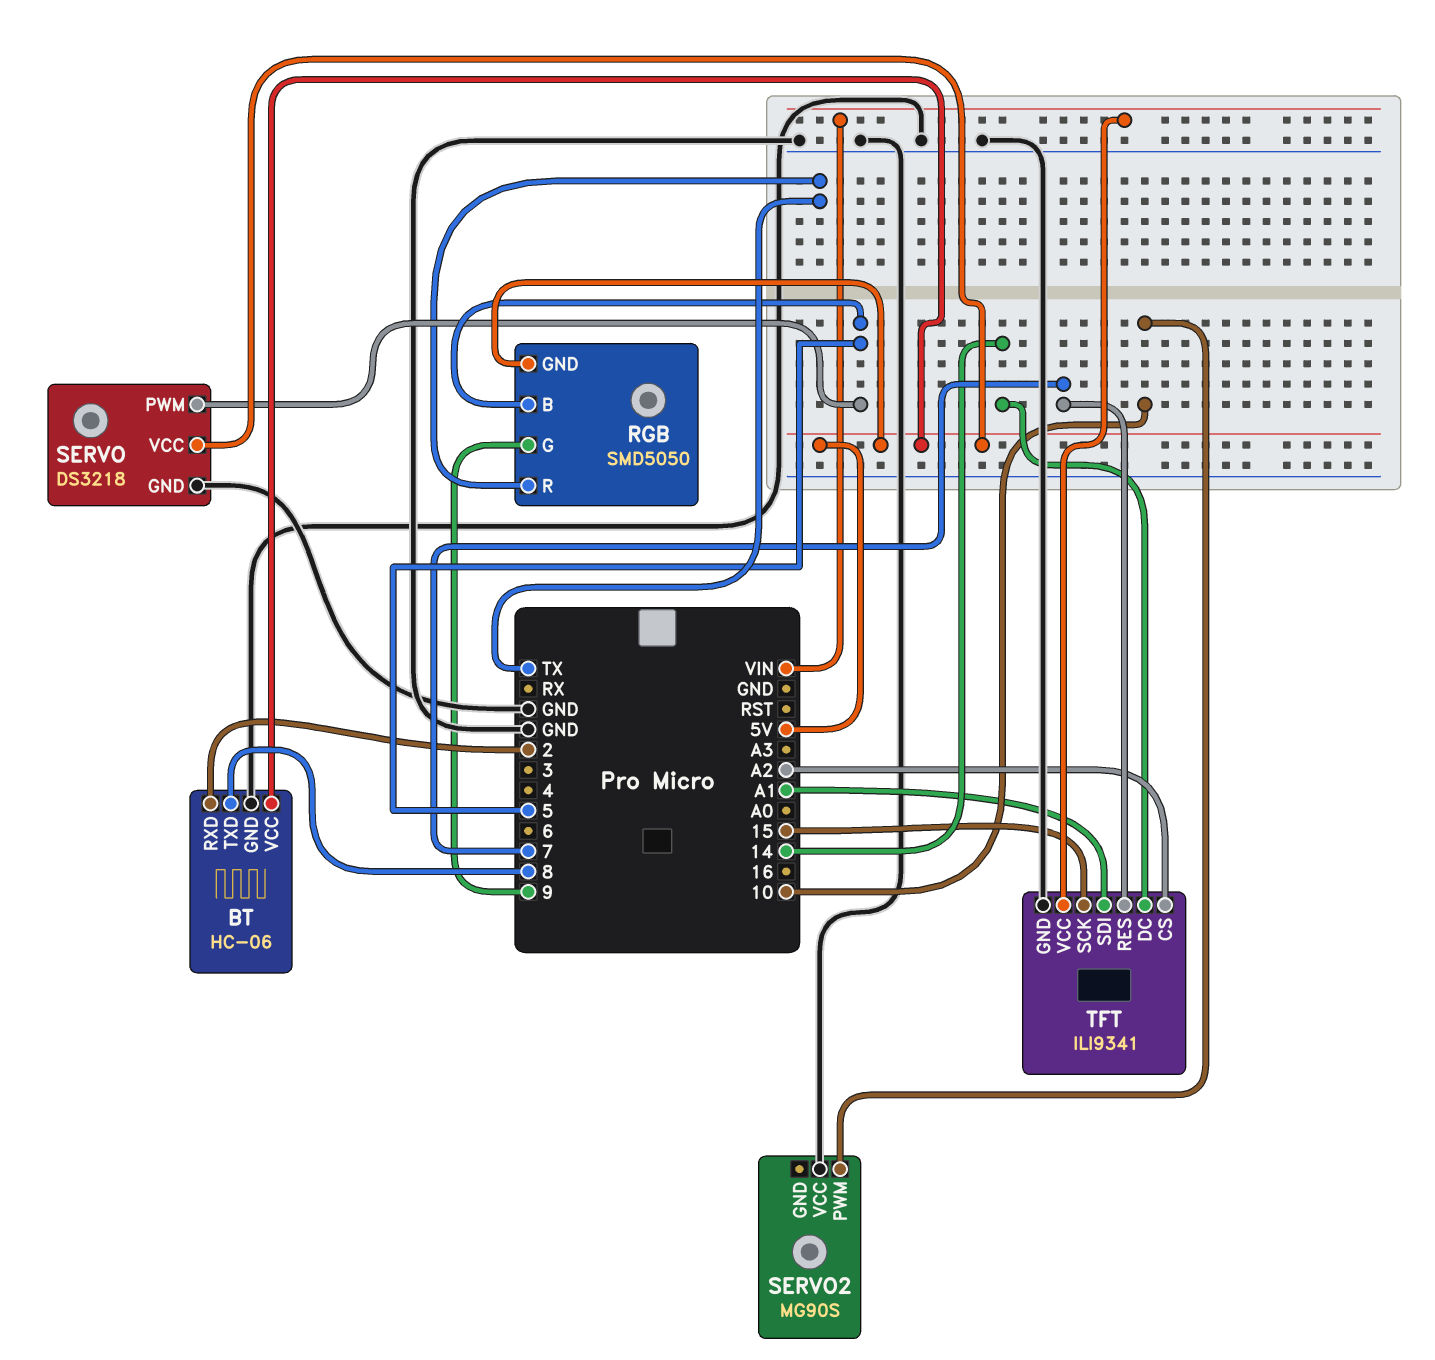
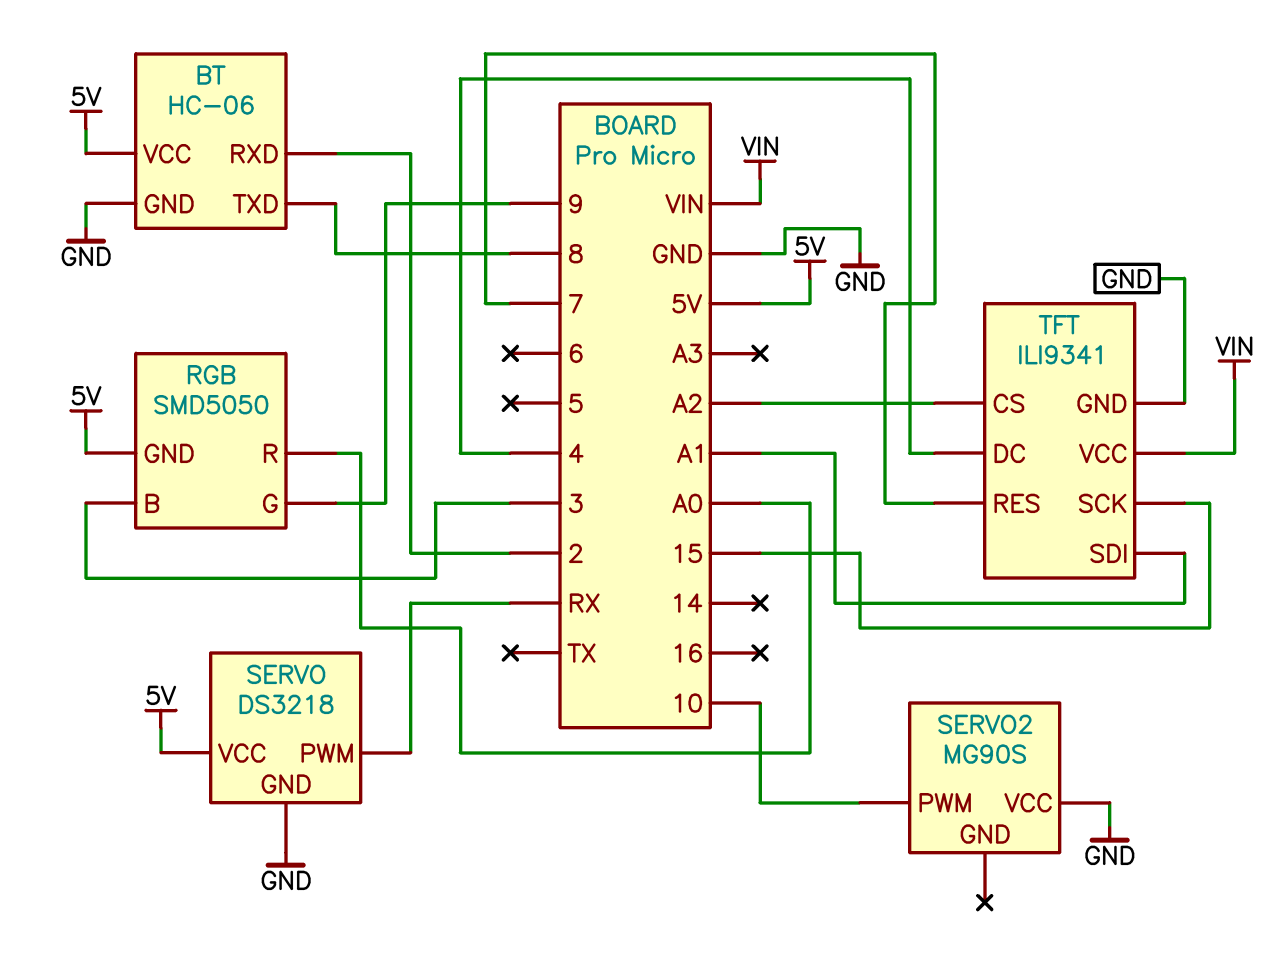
RGB pin B: 5 -> 3
RGB pin R: TX -> A0
SERVO pin PWM: 5 -> RX
TFT pin DC: 14 -> 4

